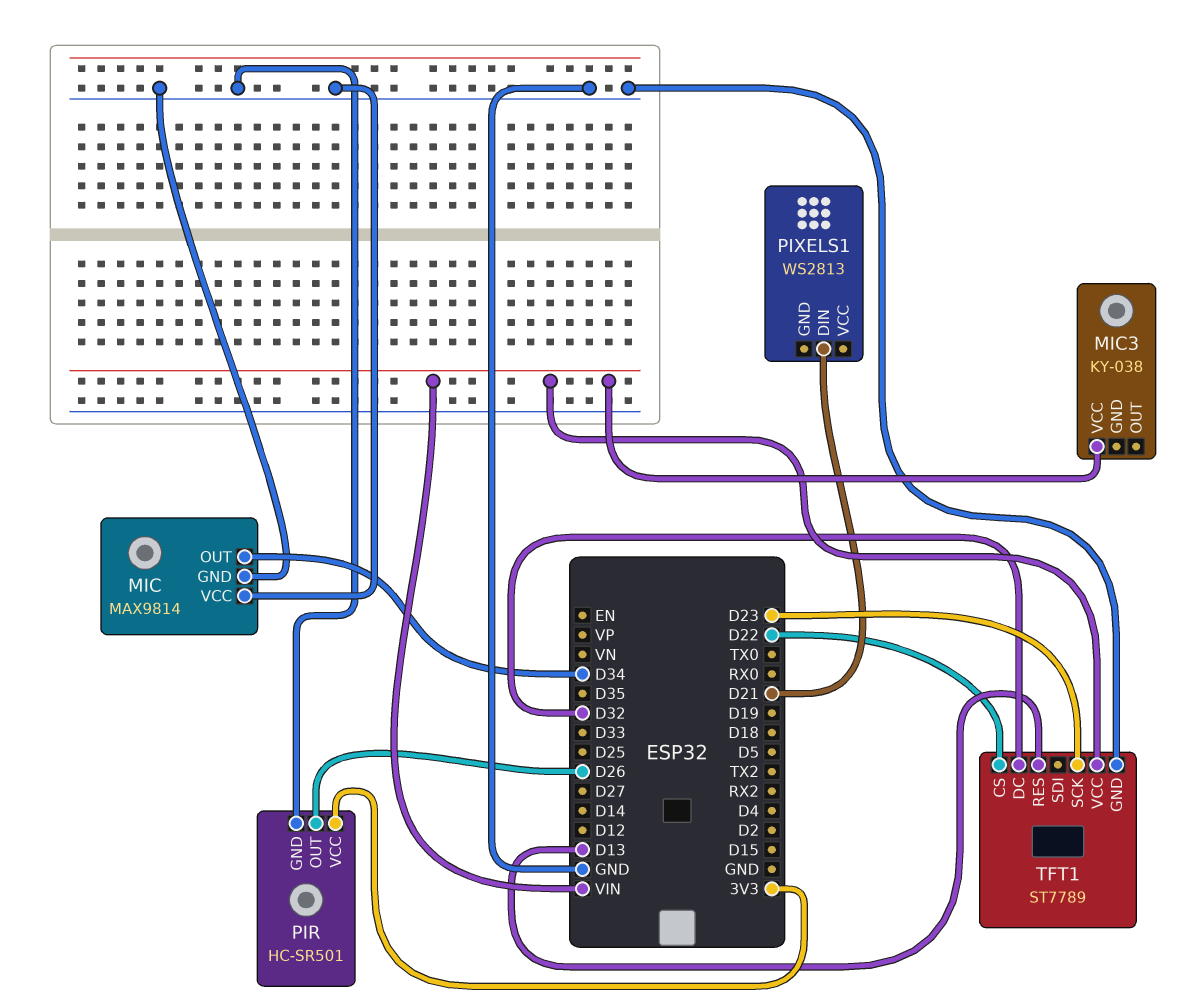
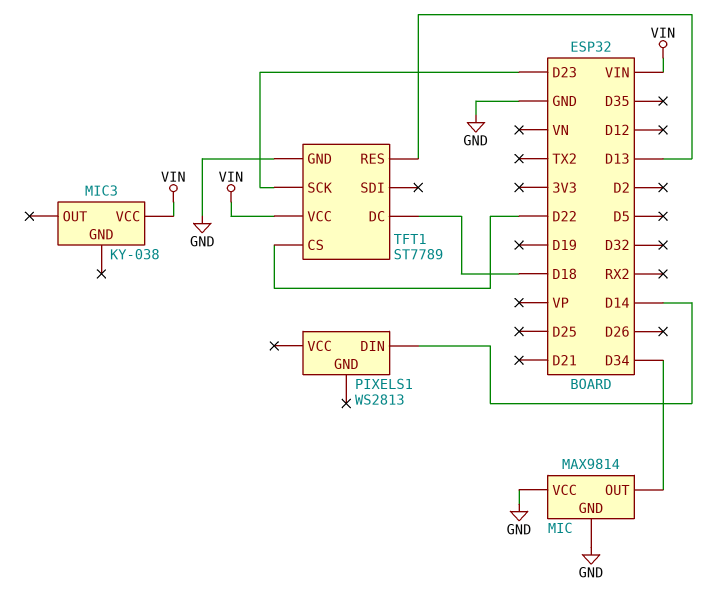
PIR: HC-SR501 -> none
PIR pin GND: GND -> none
PIR pin OUT: D26 -> none
PIR pin VCC: 3V3 -> none
PIXELS1 pin DIN: D21 -> D14
TFT1 pin DC: D32 -> D18

